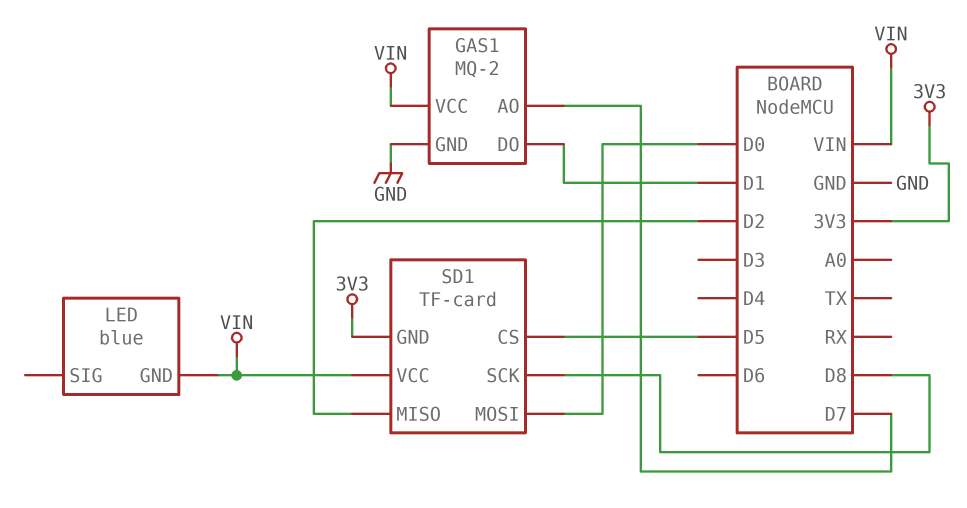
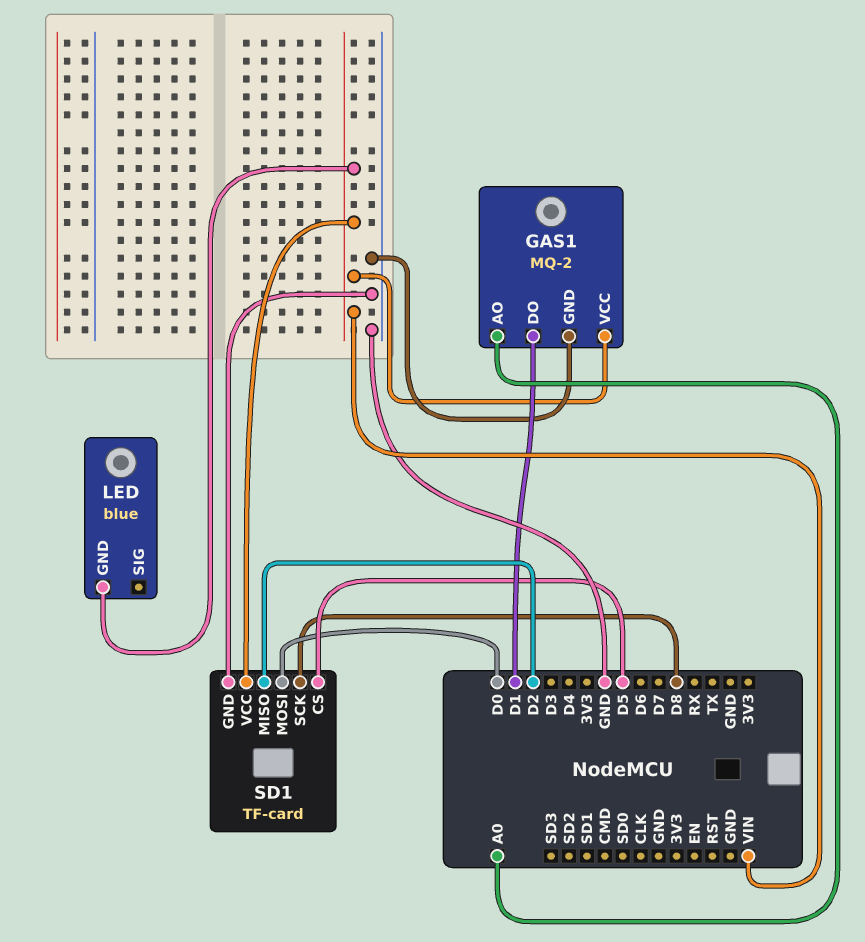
GAS1 pin AO: D7 -> A0
SD1 pin GND: 3V3 -> GND

